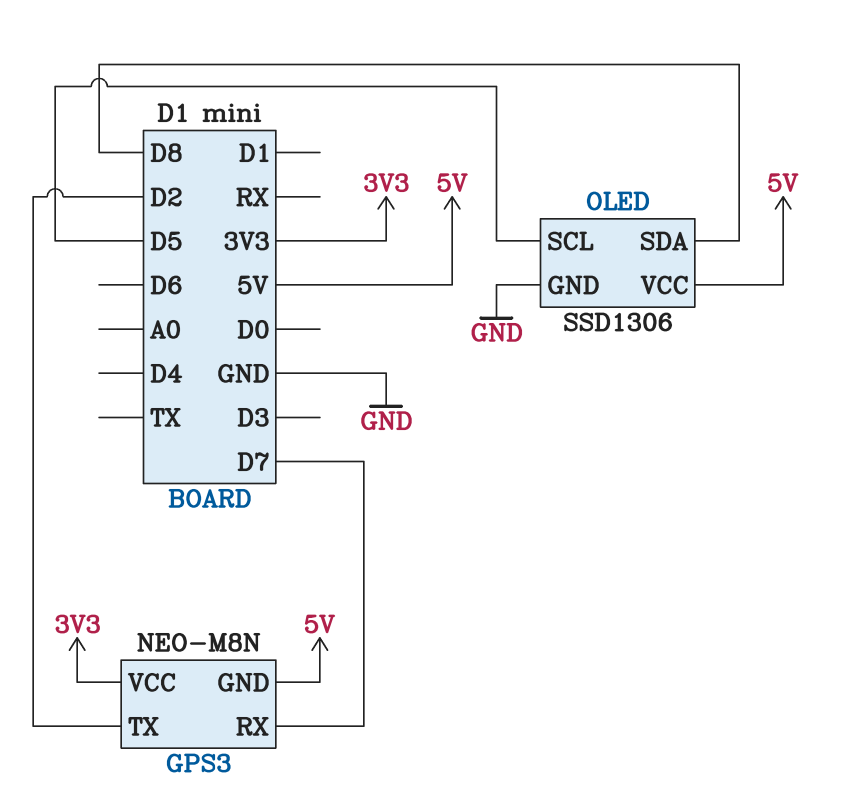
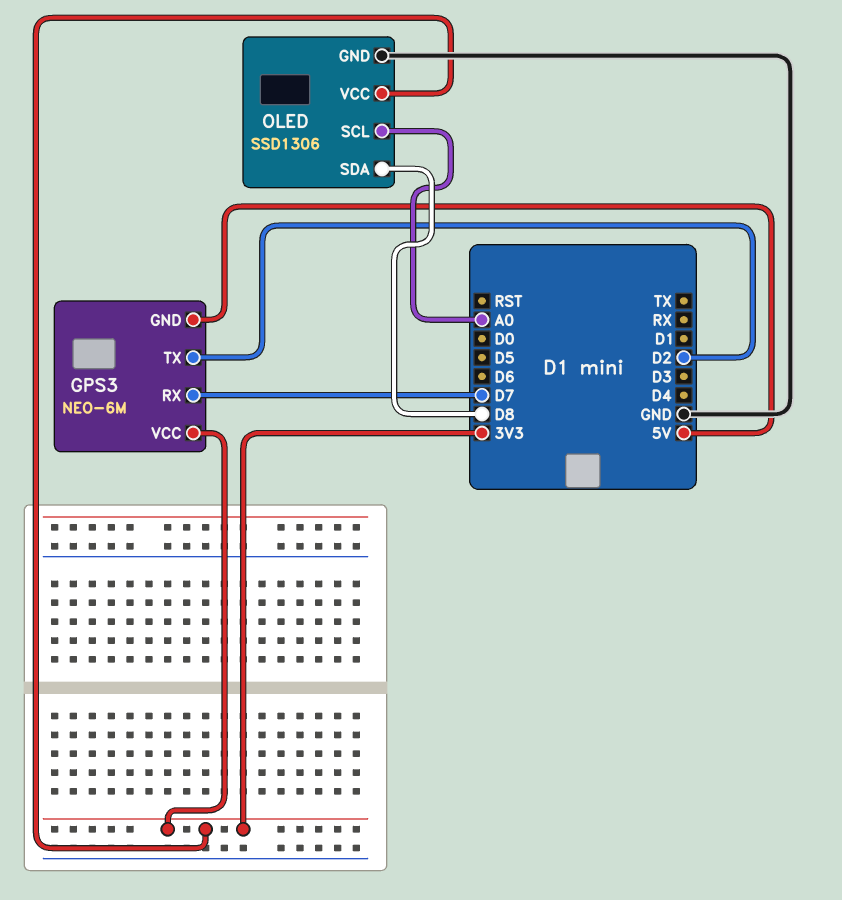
GPS3: NEO-M8N -> NEO-6M
OLED pin SCL: D5 -> A0
OLED pin VCC: 5V -> 3V3

